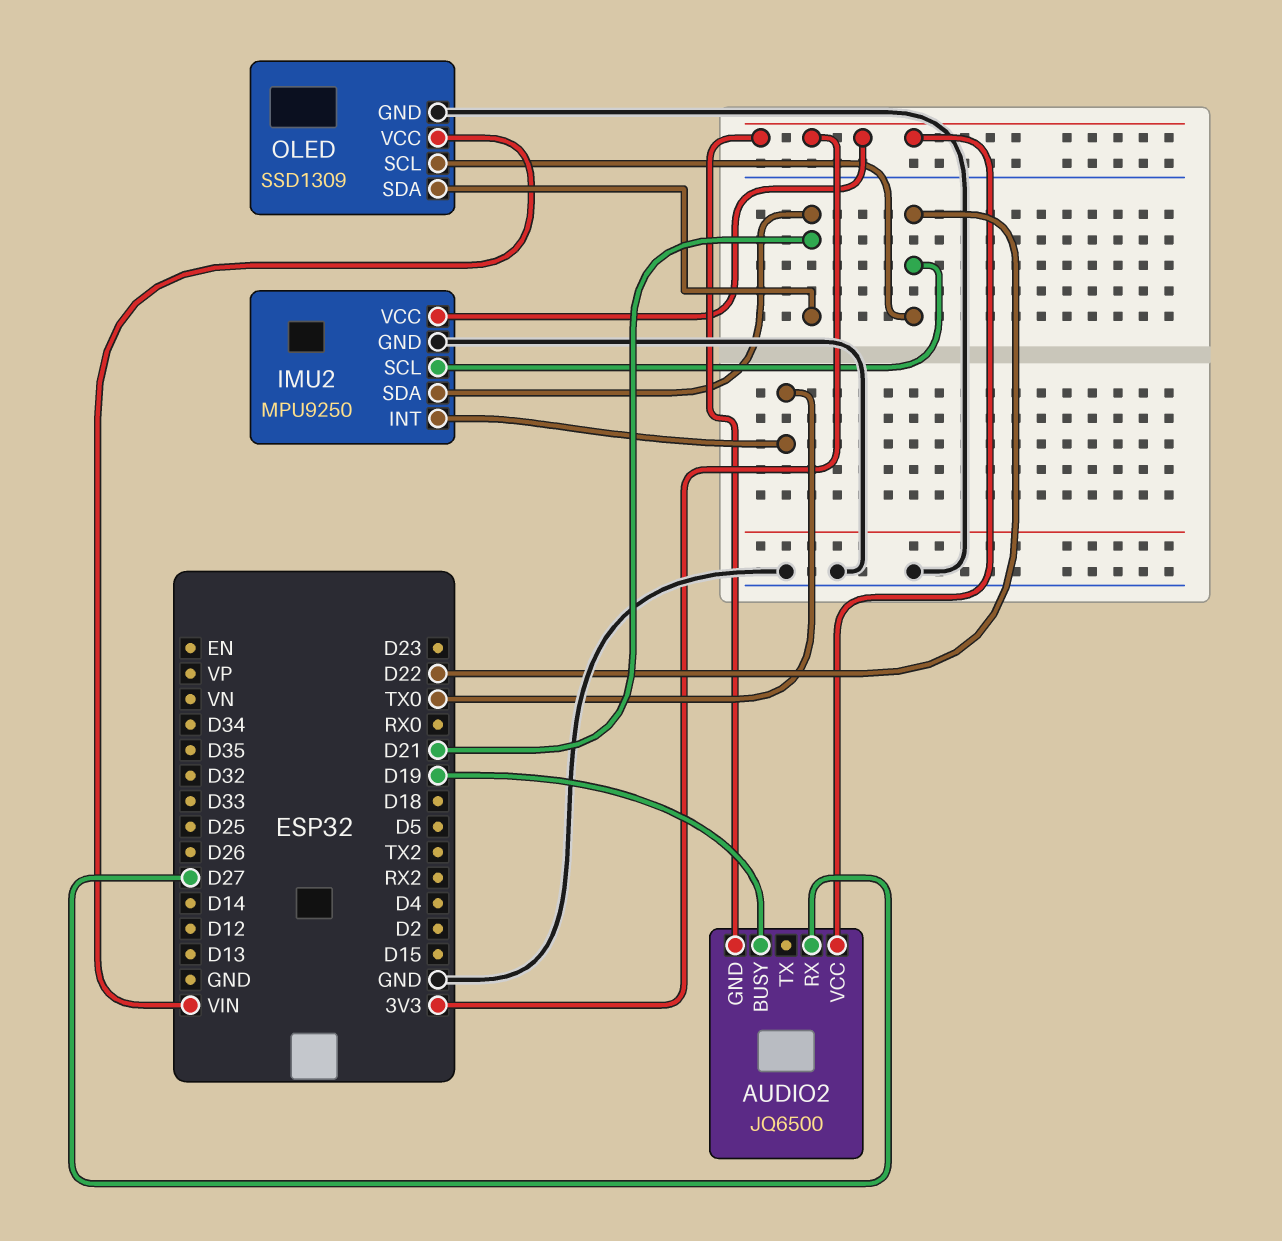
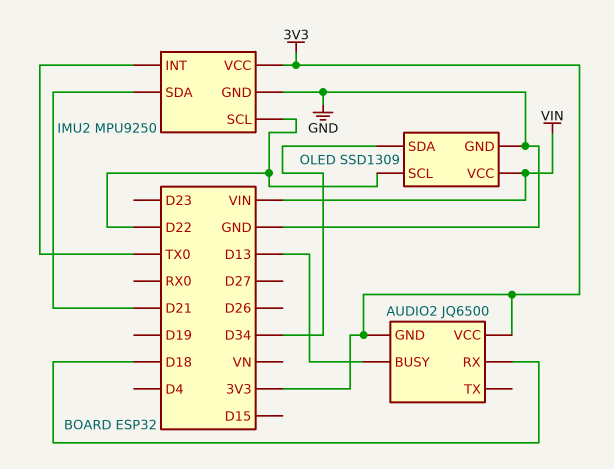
AUDIO2 pin BUSY: D19 -> D13
AUDIO2 pin RX: D27 -> D18
OLED pin SDA: D21 -> D34

